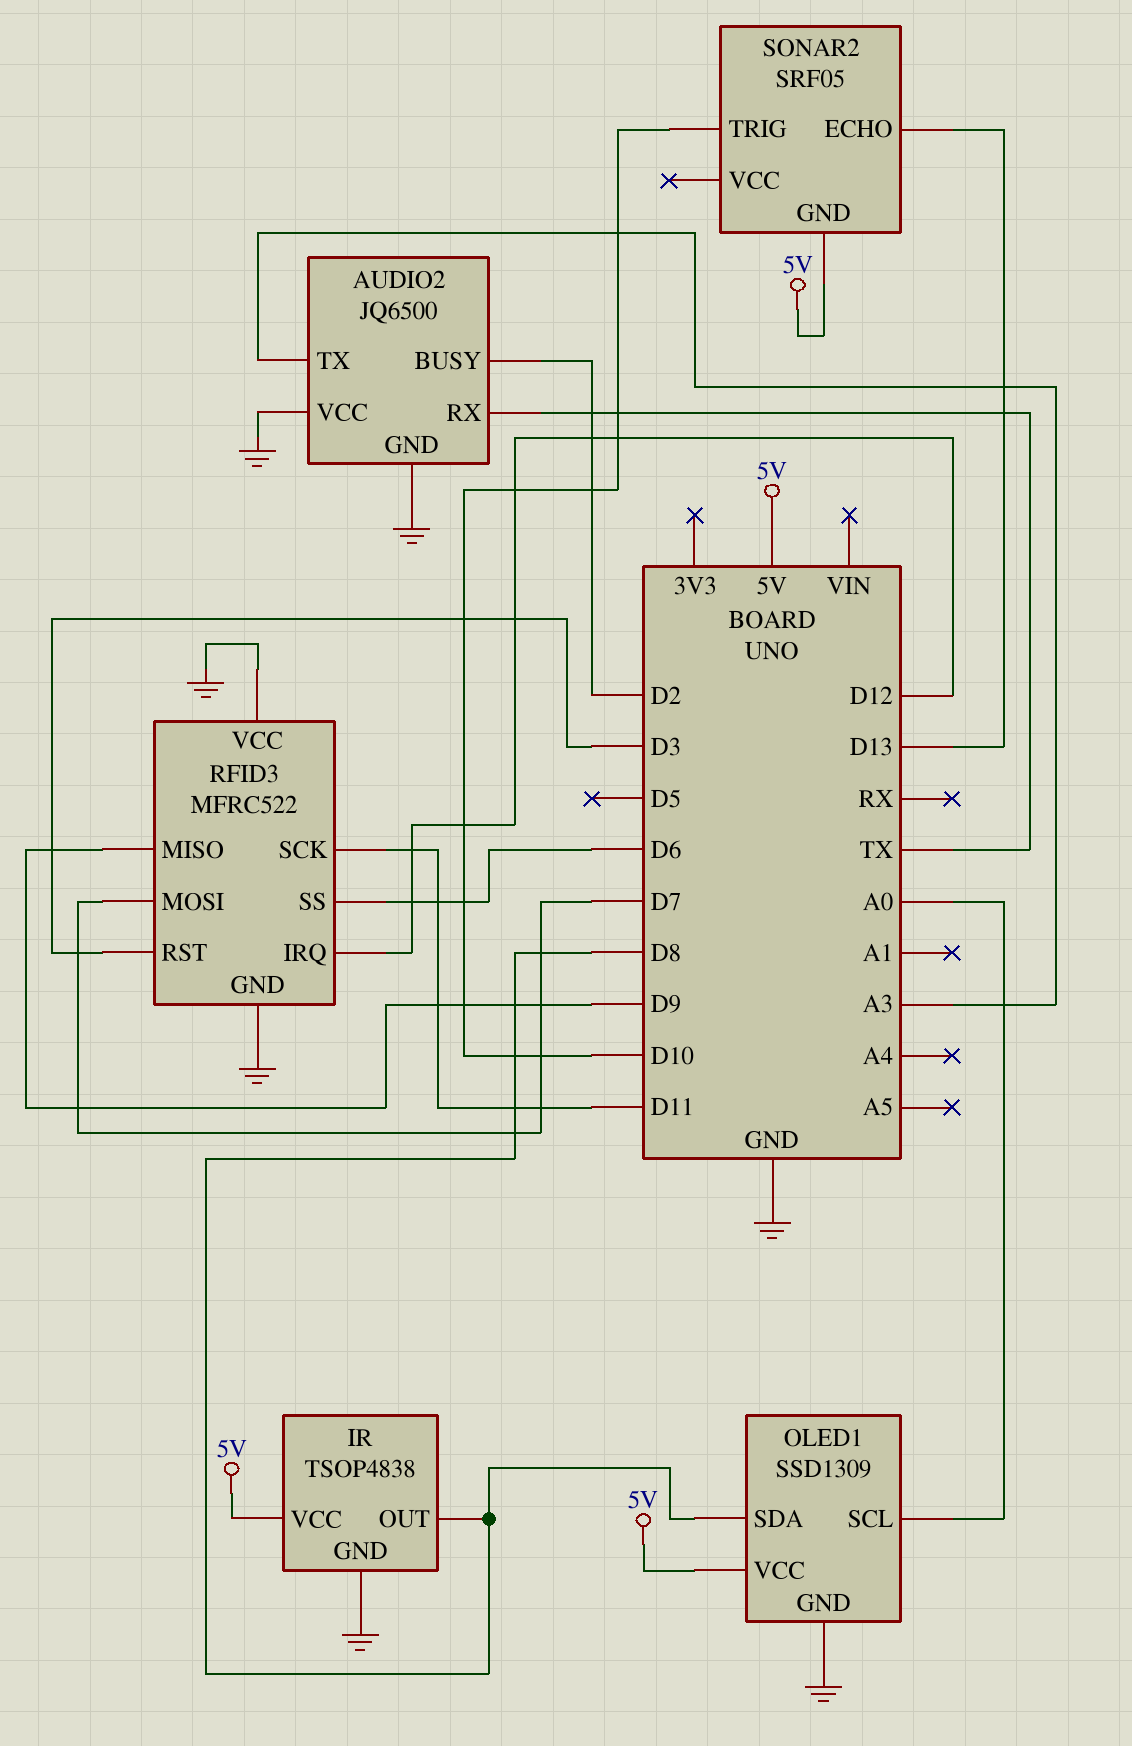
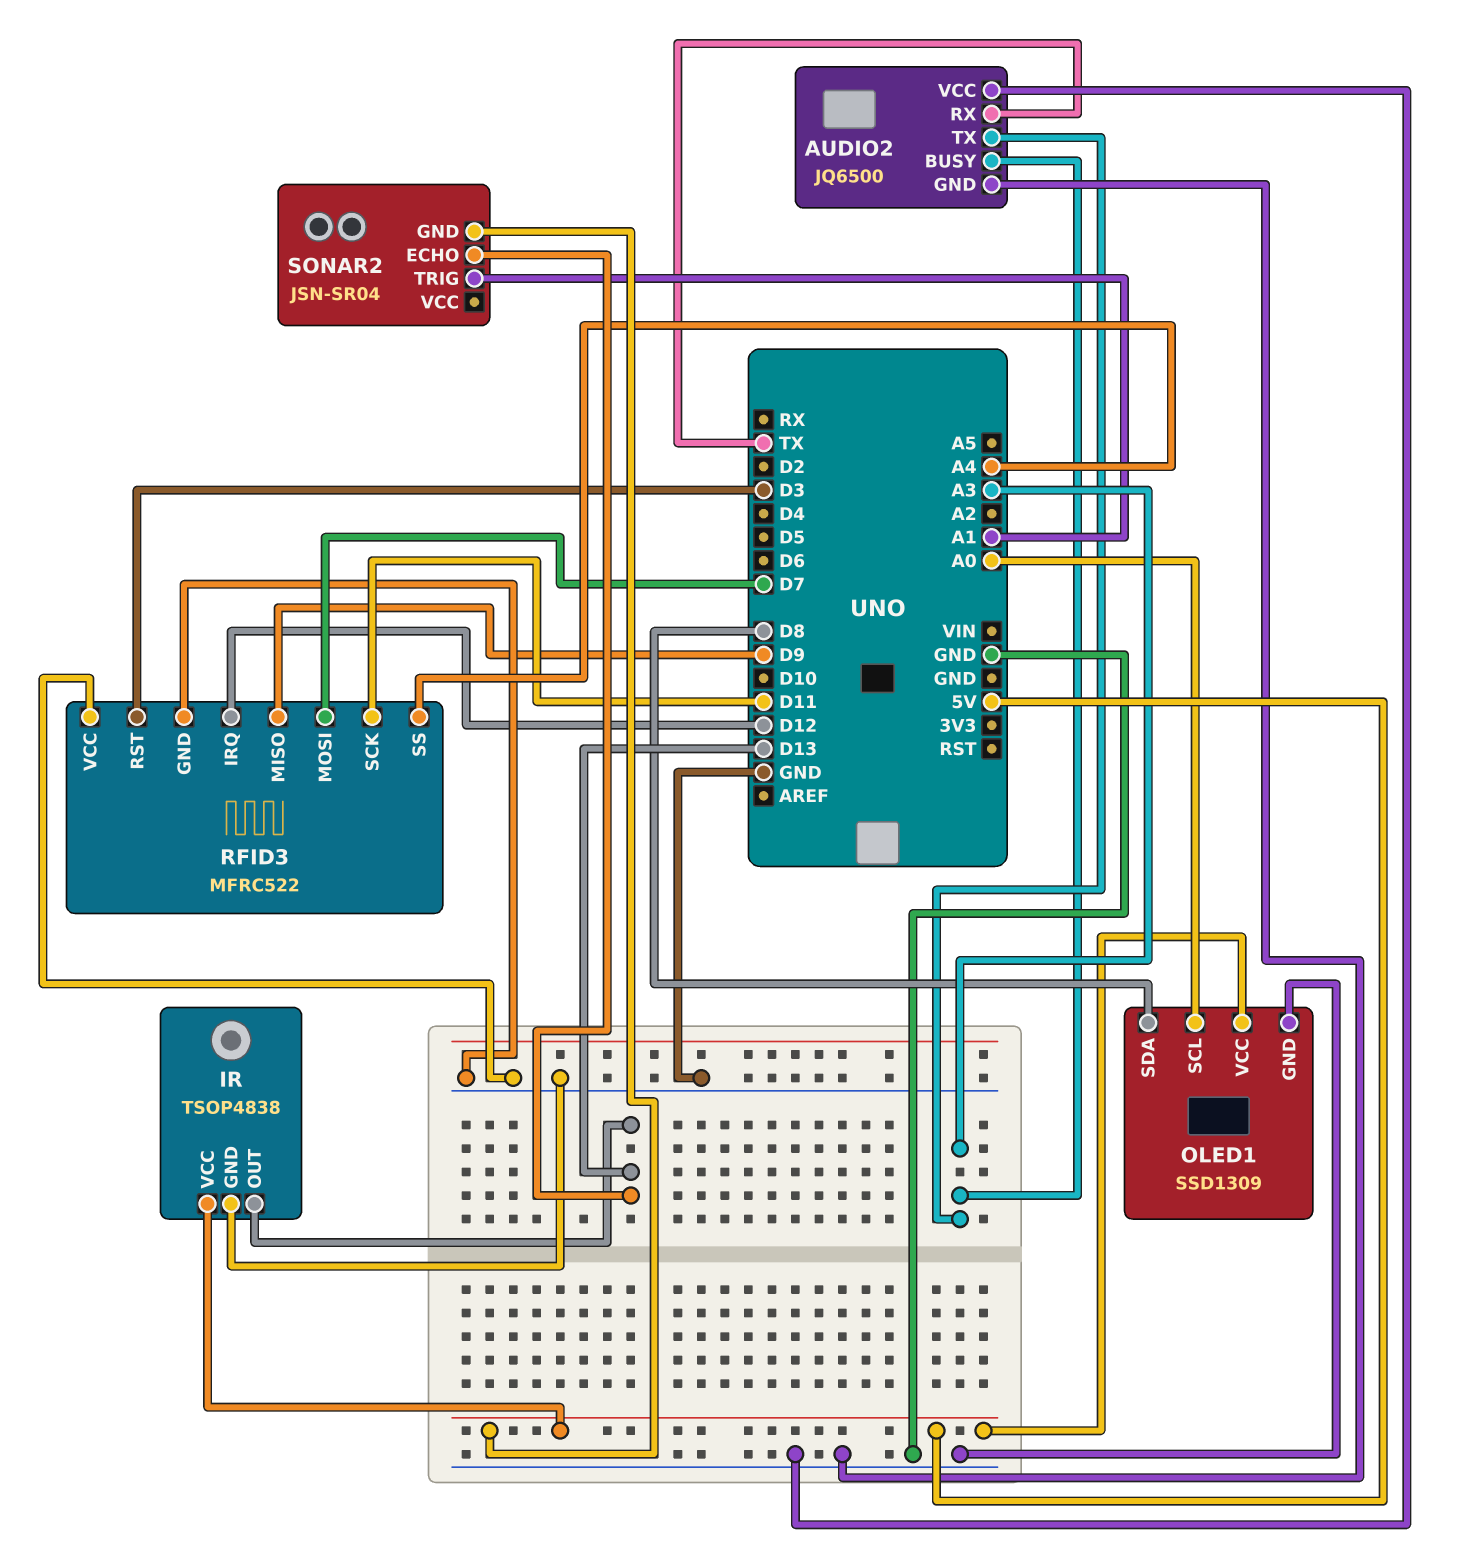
AUDIO2 pin BUSY: D2 -> A3
IR pin OUT: D8 -> D13
RFID3 pin SS: D6 -> A4
SONAR2: SRF05 -> JSN-SR04
SONAR2 pin TRIG: D10 -> A1

